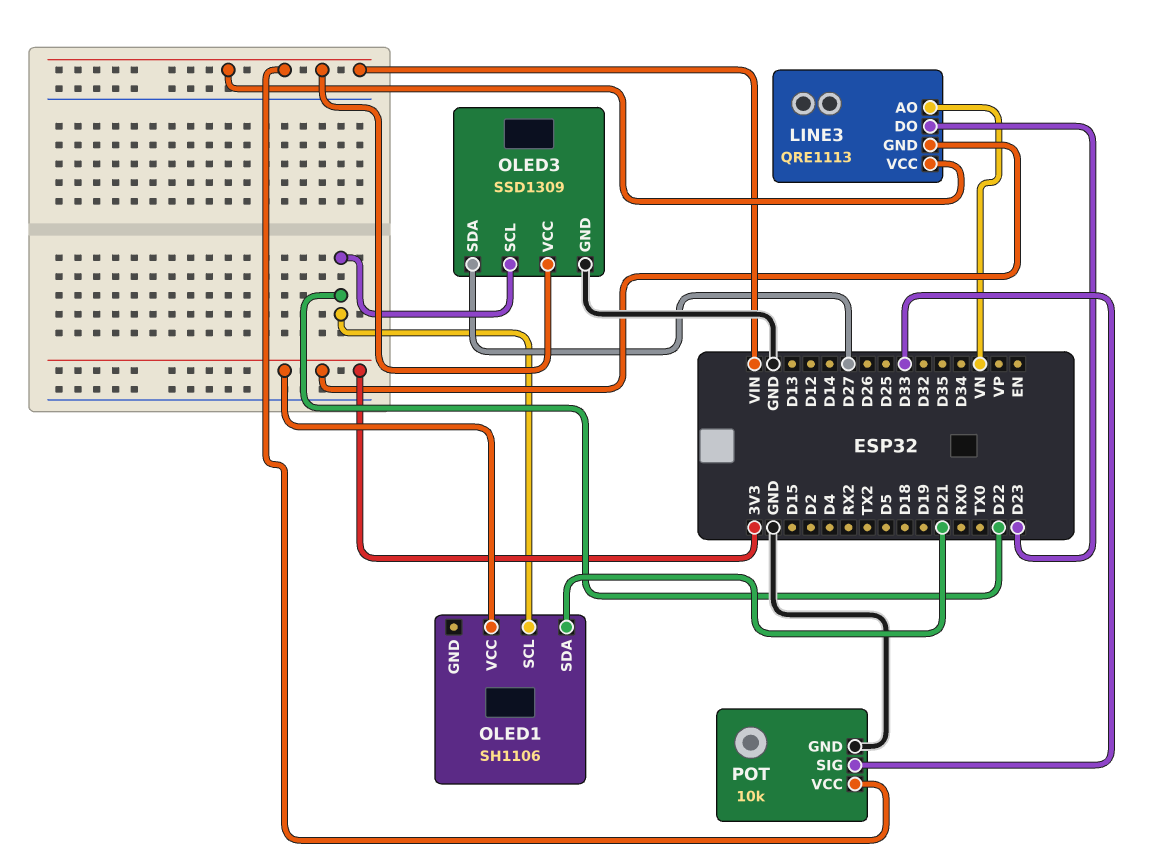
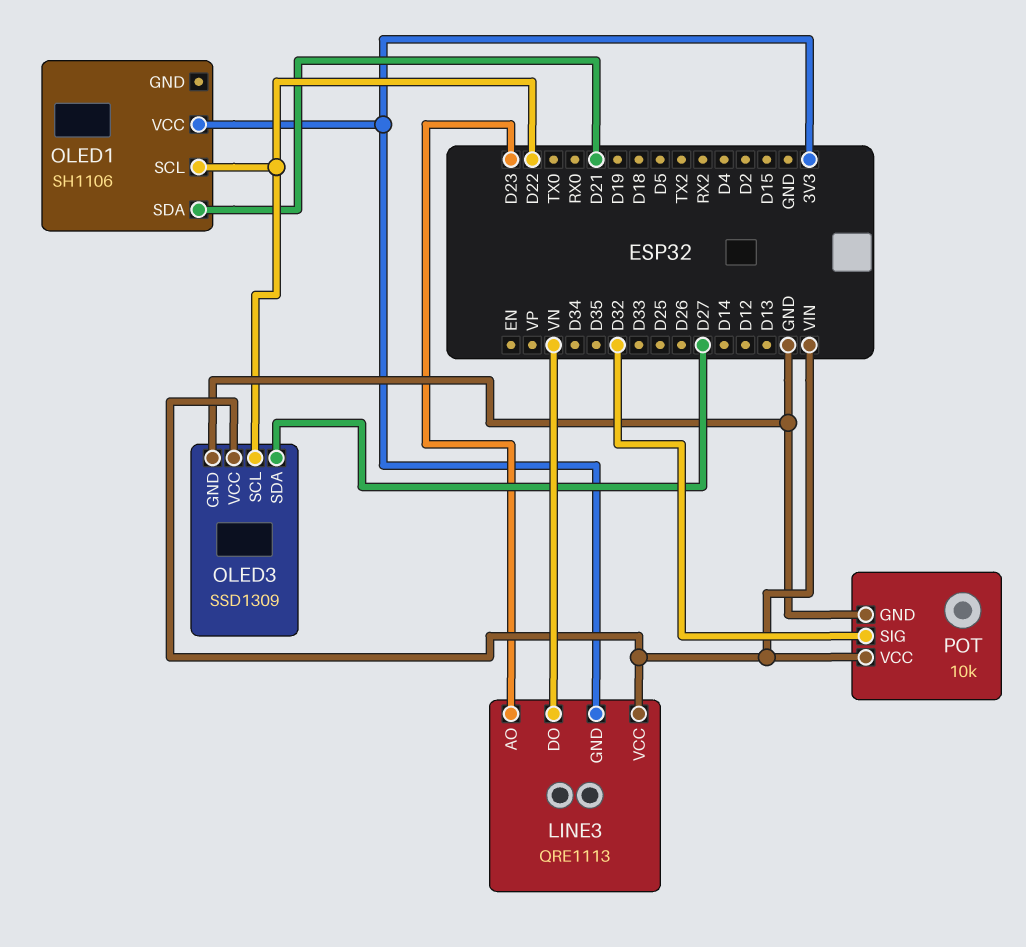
LINE3 pin AO: VN -> D23
LINE3 pin DO: D23 -> VN
POT pin SIG: D33 -> D32

